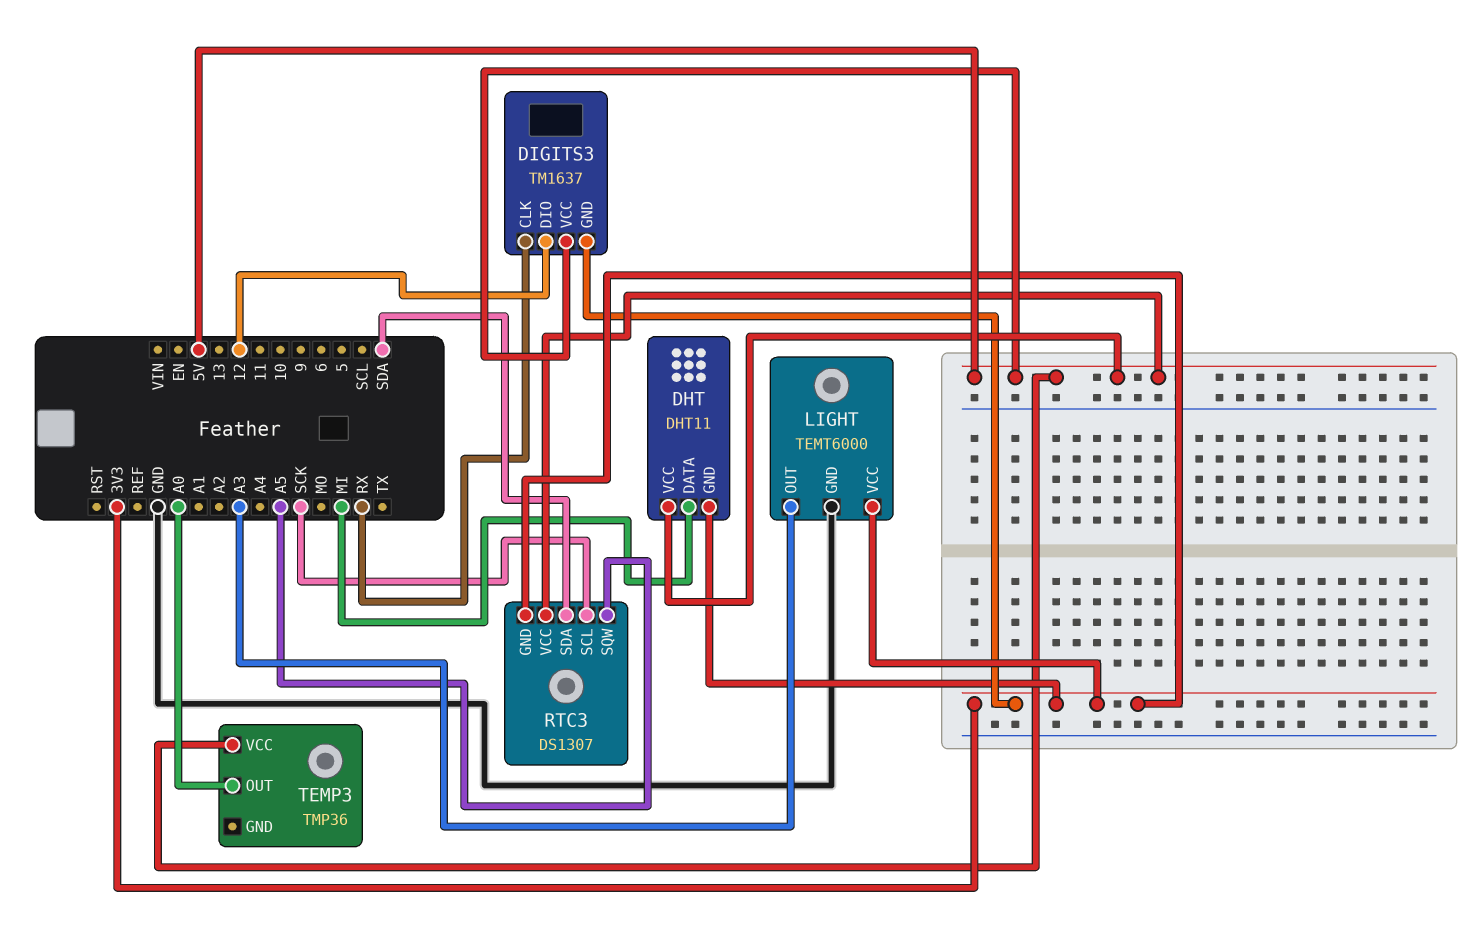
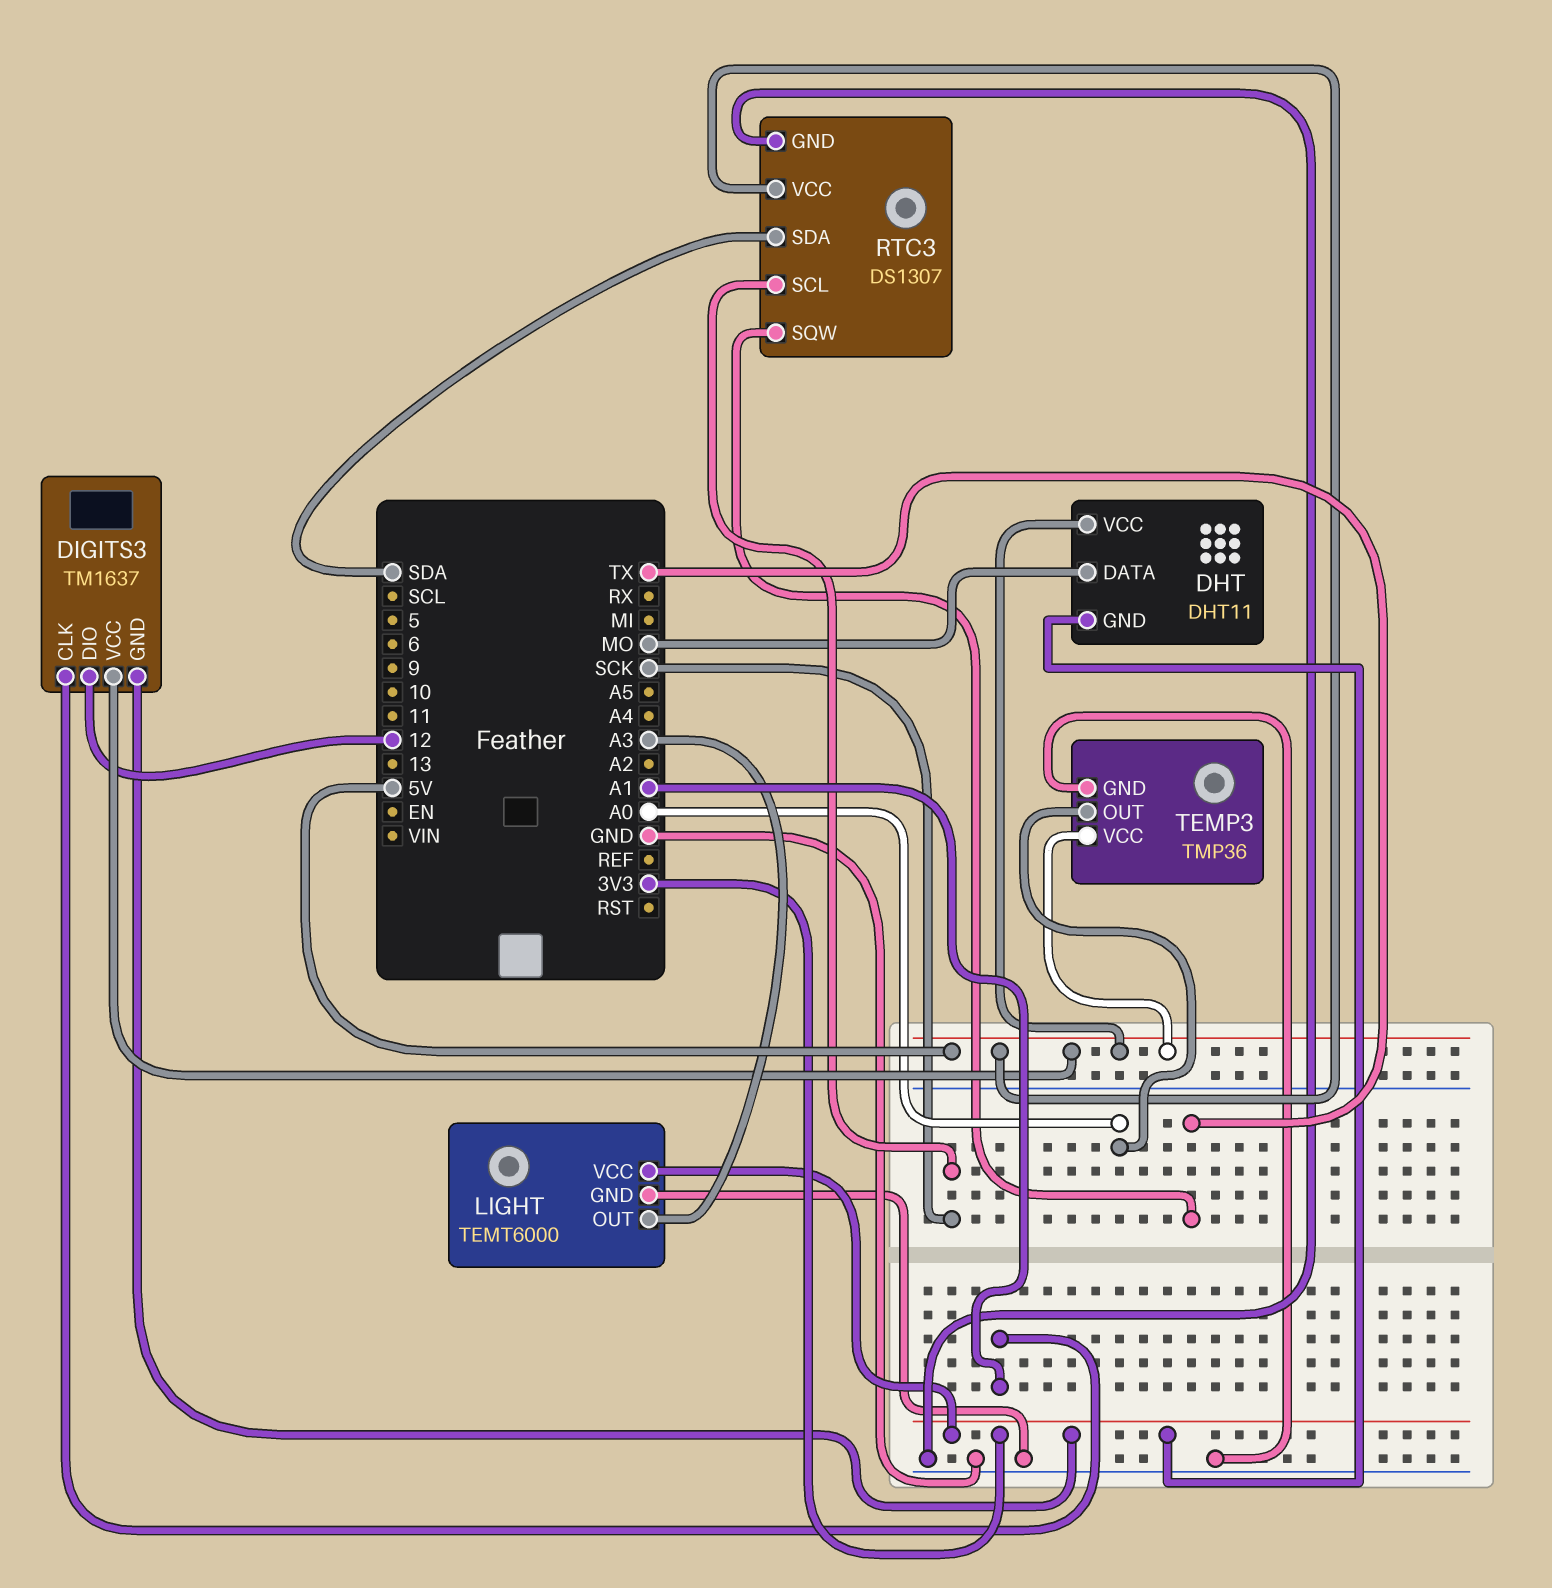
DHT pin DATA: MI -> MO
DIGITS3 pin CLK: RX -> A1
RTC3 pin GND: 3V3 -> GND
RTC3 pin SQW: A5 -> TX
TEMP3 pin GND: none -> GND

